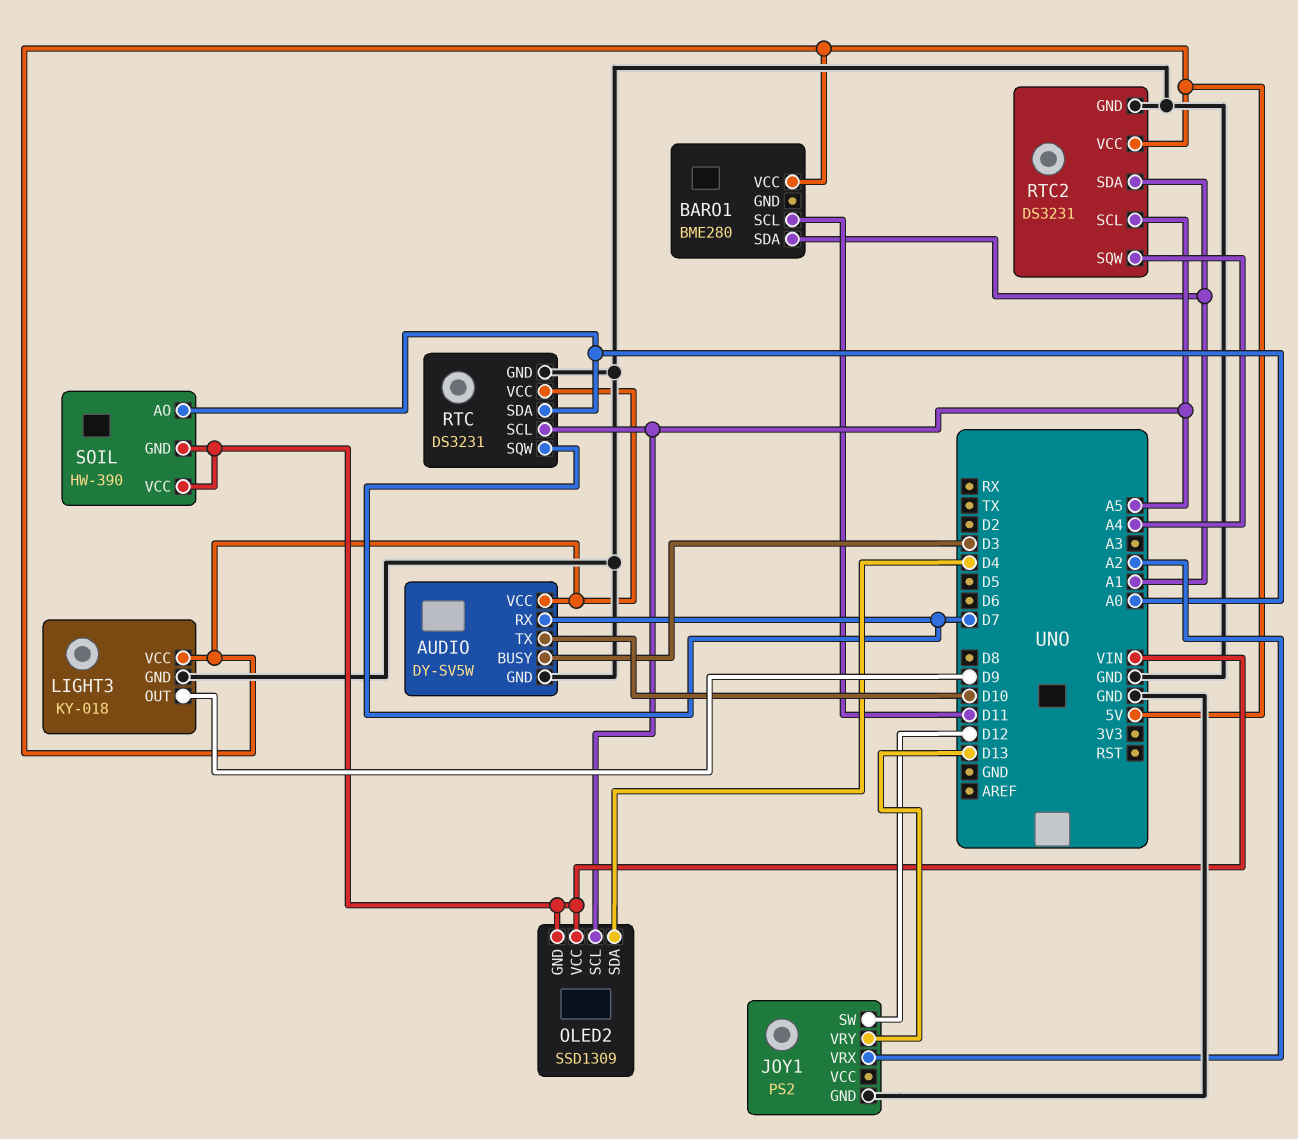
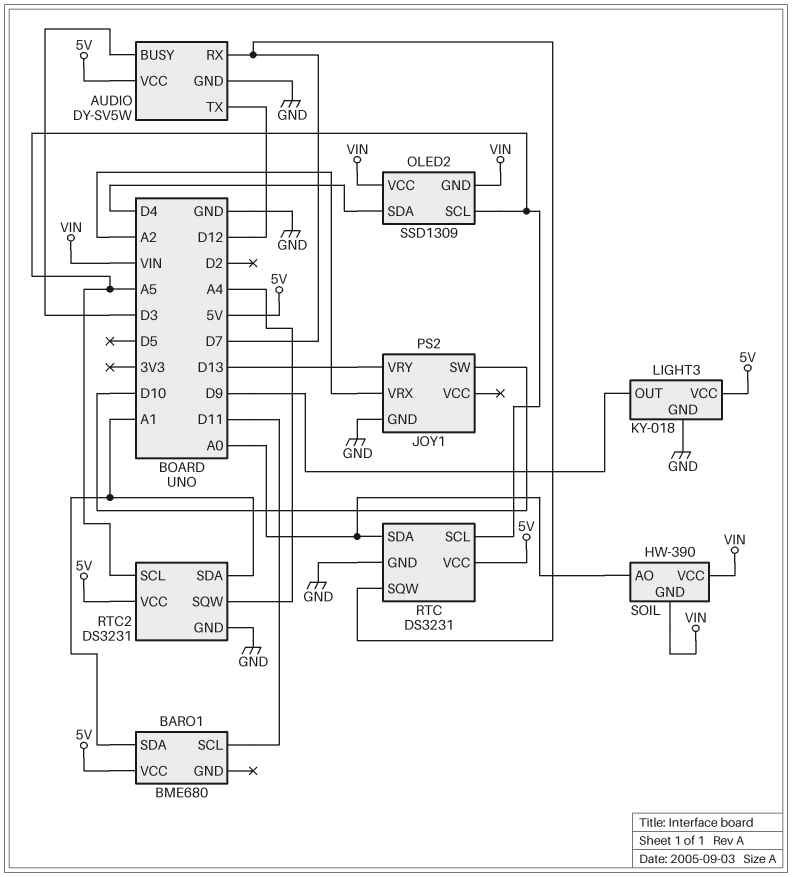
AUDIO pin TX: D10 -> D12
BARO1: BME280 -> BME680
JOY1 pin SW: D12 -> D10

